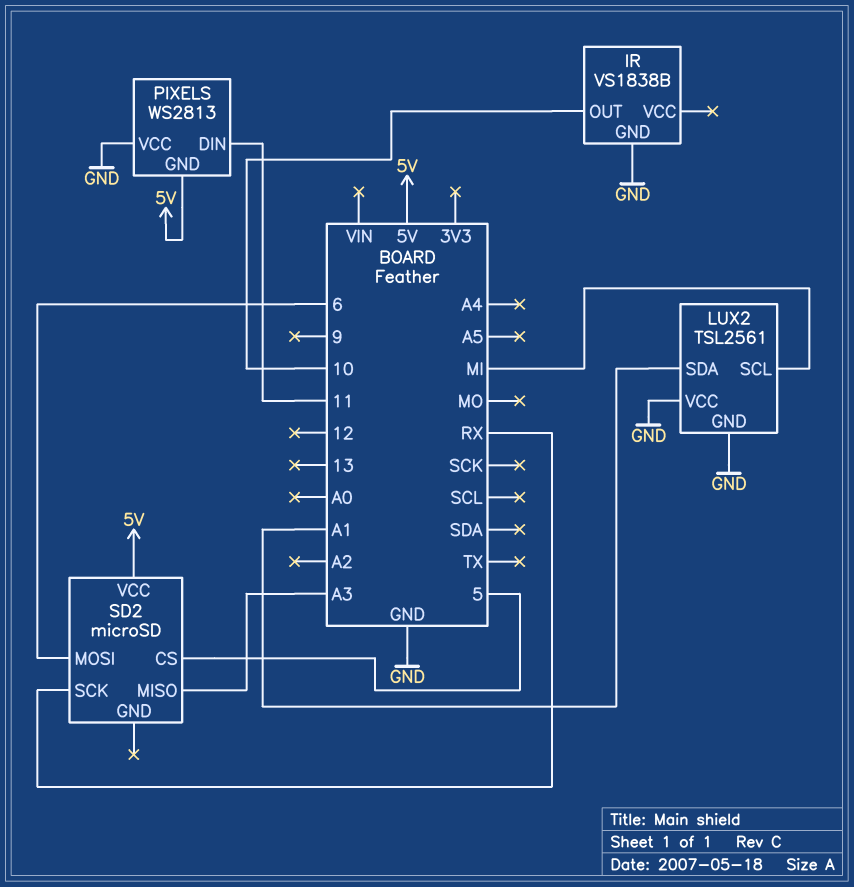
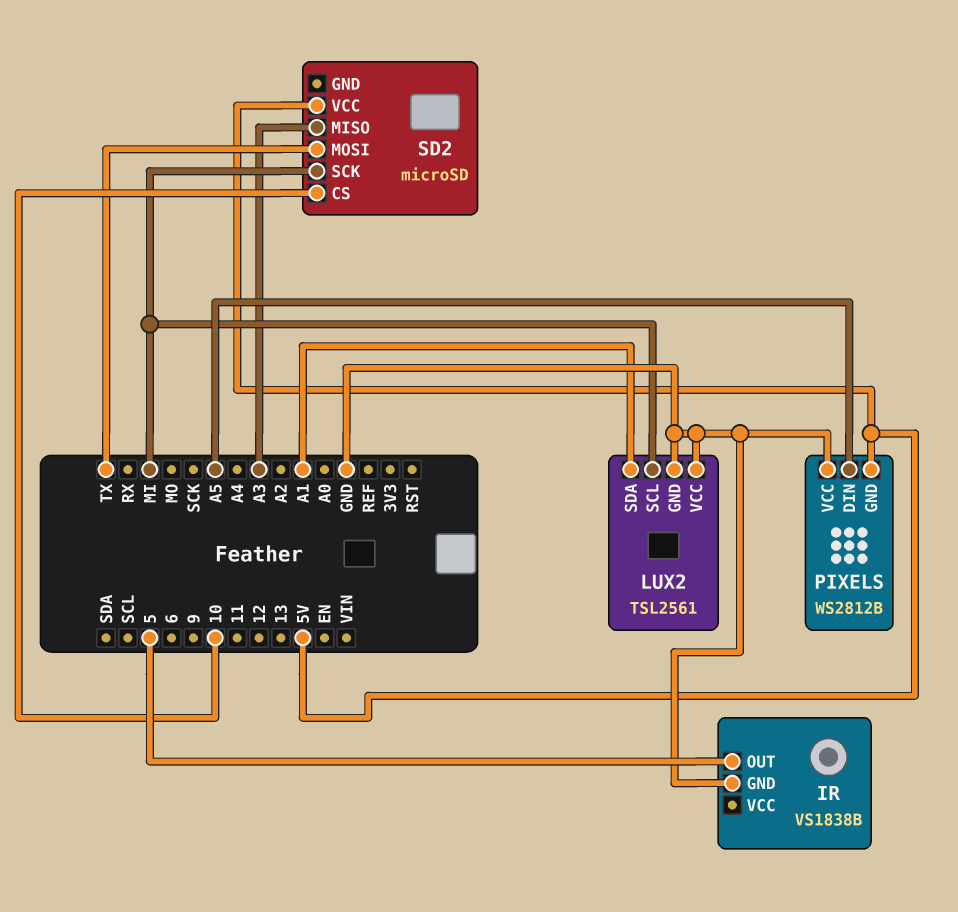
IR pin OUT: 10 -> 5
PIXELS: WS2813 -> WS2812B
PIXELS pin DIN: 11 -> A5
SD2 pin CS: 5 -> 10
SD2 pin MOSI: 6 -> TX
SD2 pin SCK: RX -> MI

